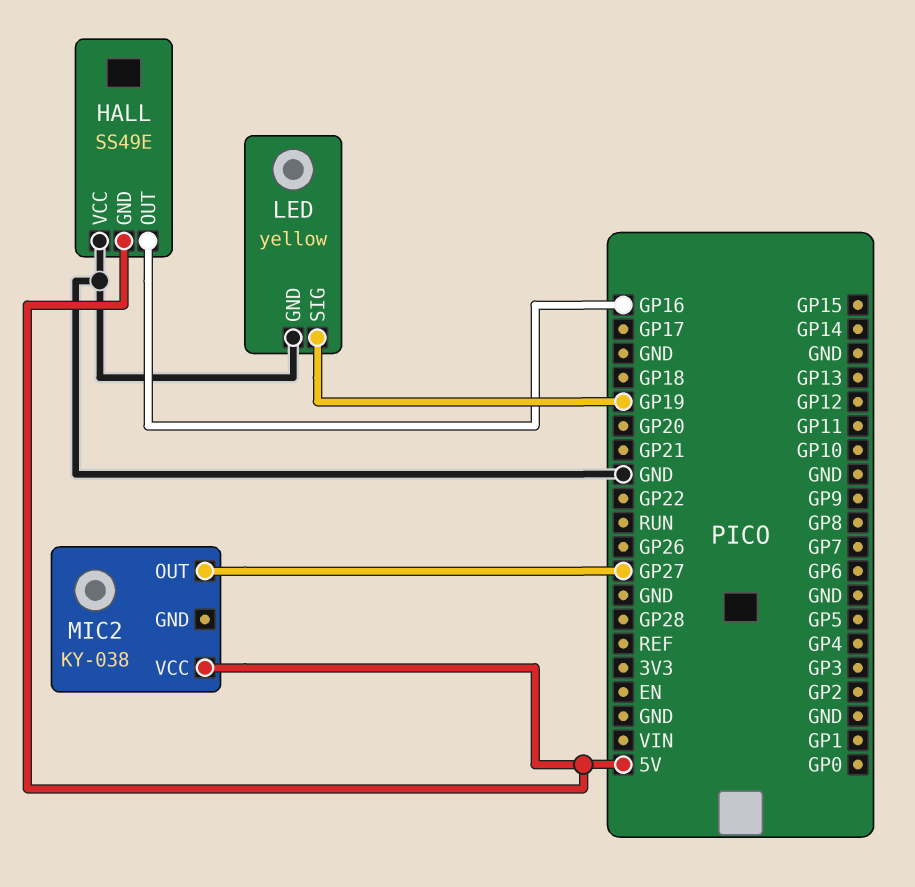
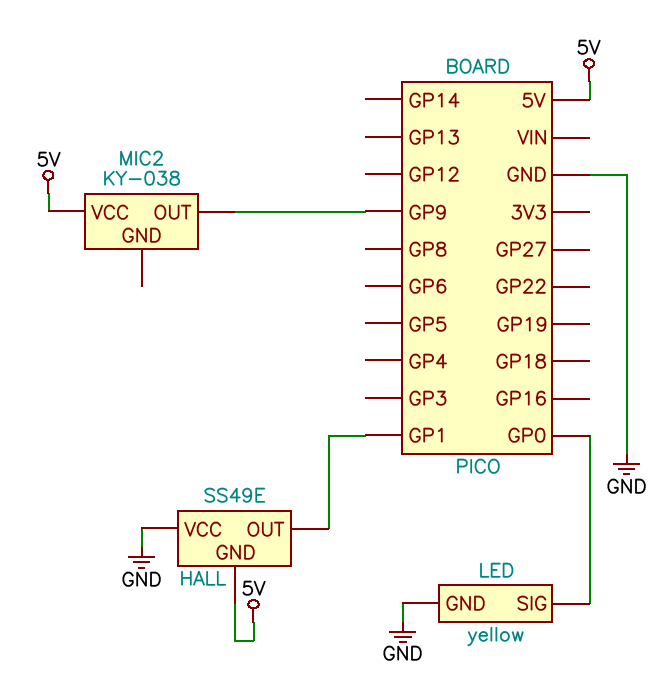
HALL pin OUT: GP16 -> GP1
LED pin SIG: GP19 -> GP0
MIC2 pin OUT: GP27 -> GP9

